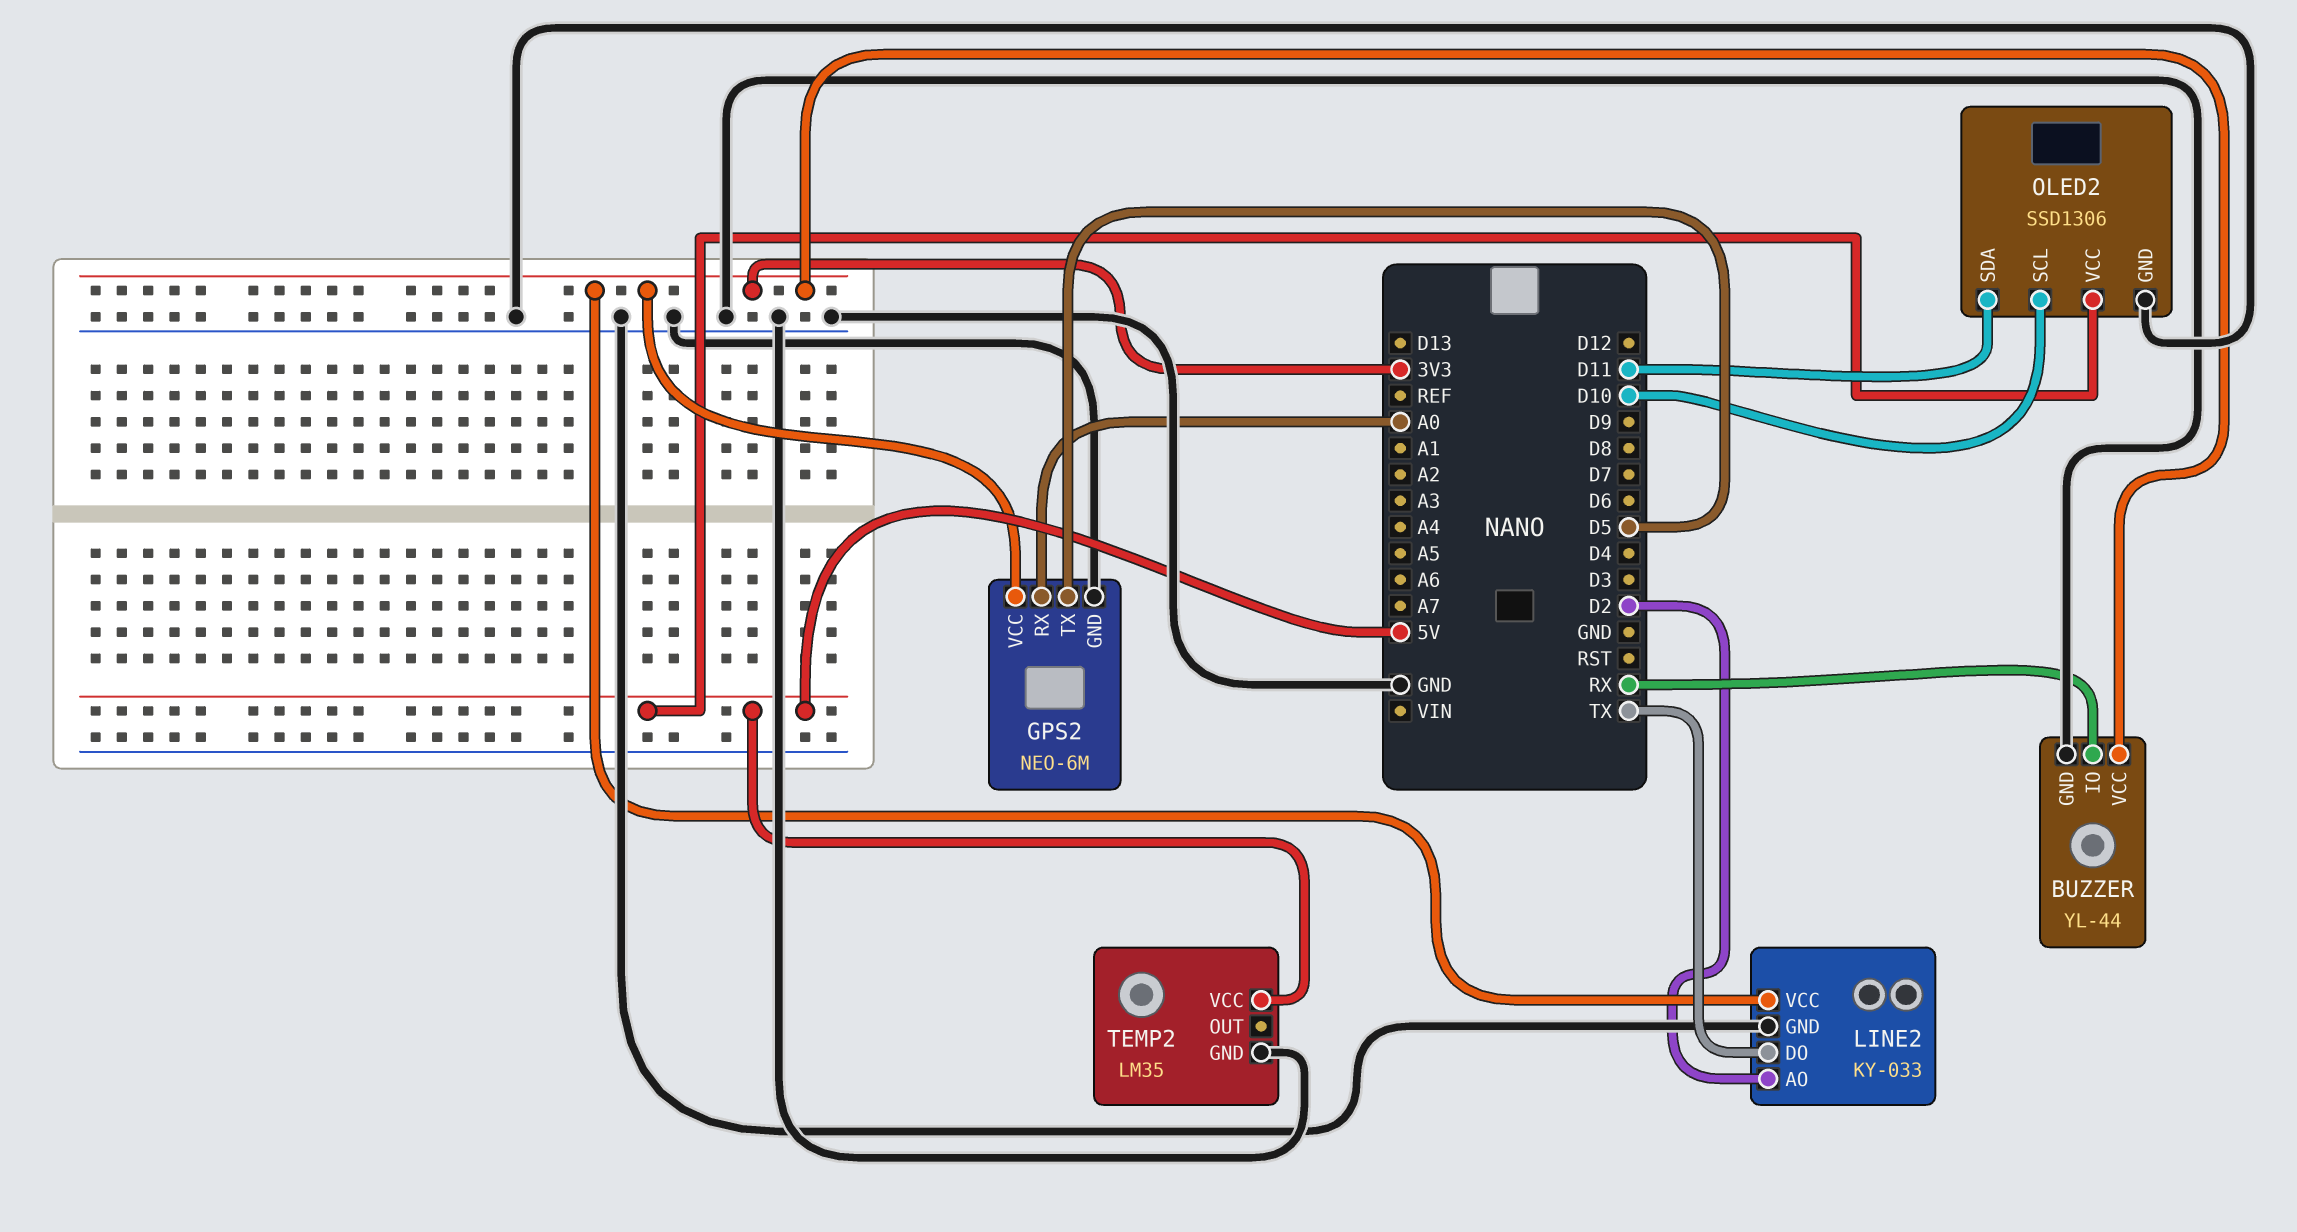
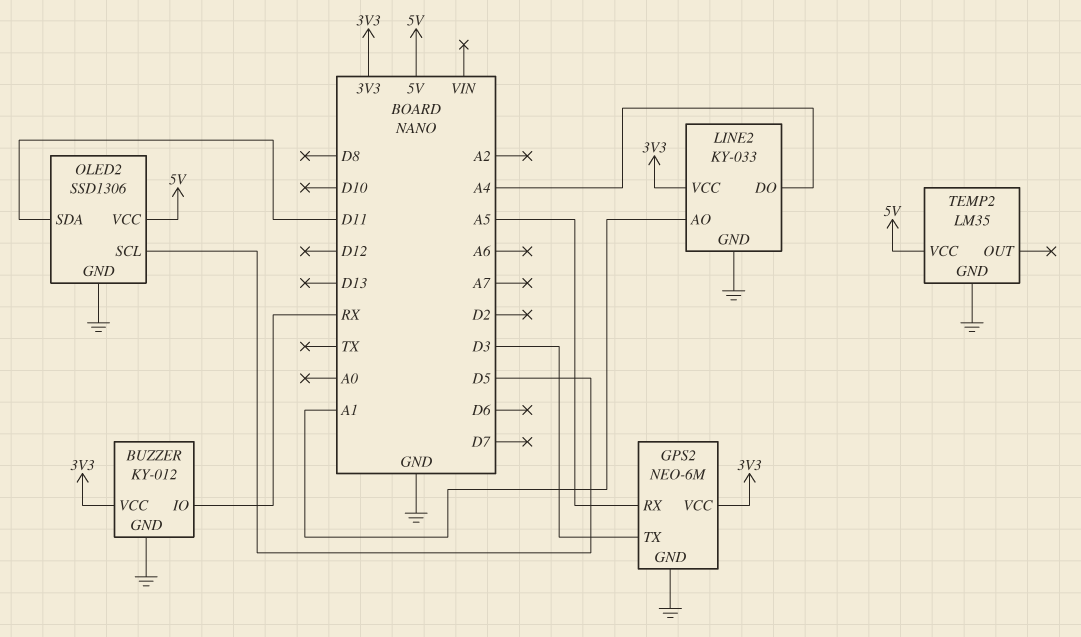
BUZZER: YL-44 -> KY-012
GPS2 pin RX: A0 -> A5
GPS2 pin TX: D5 -> D3
LINE2 pin AO: D2 -> A1
LINE2 pin DO: TX -> A4
OLED2 pin SCL: D10 -> D5

